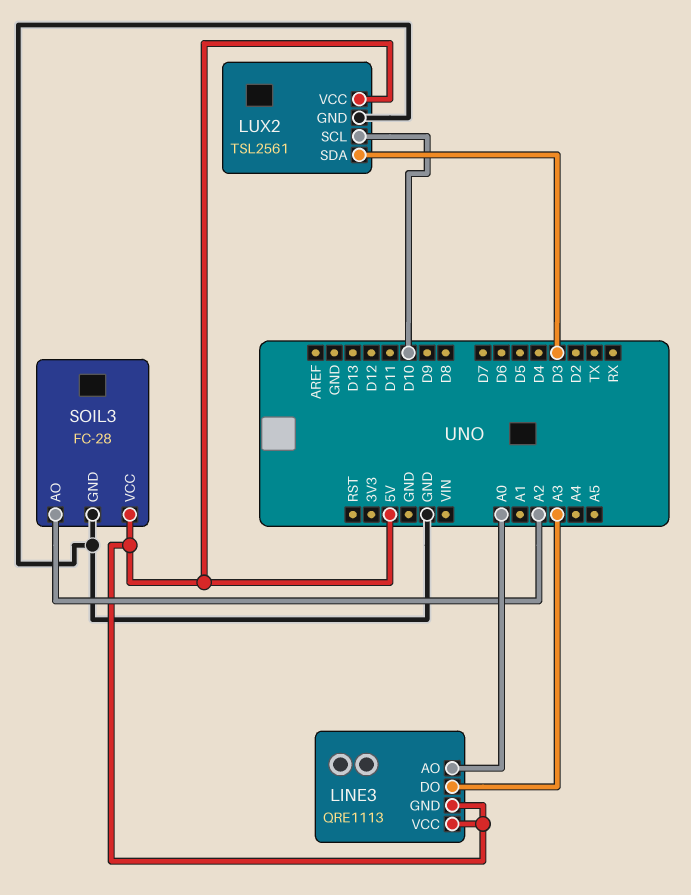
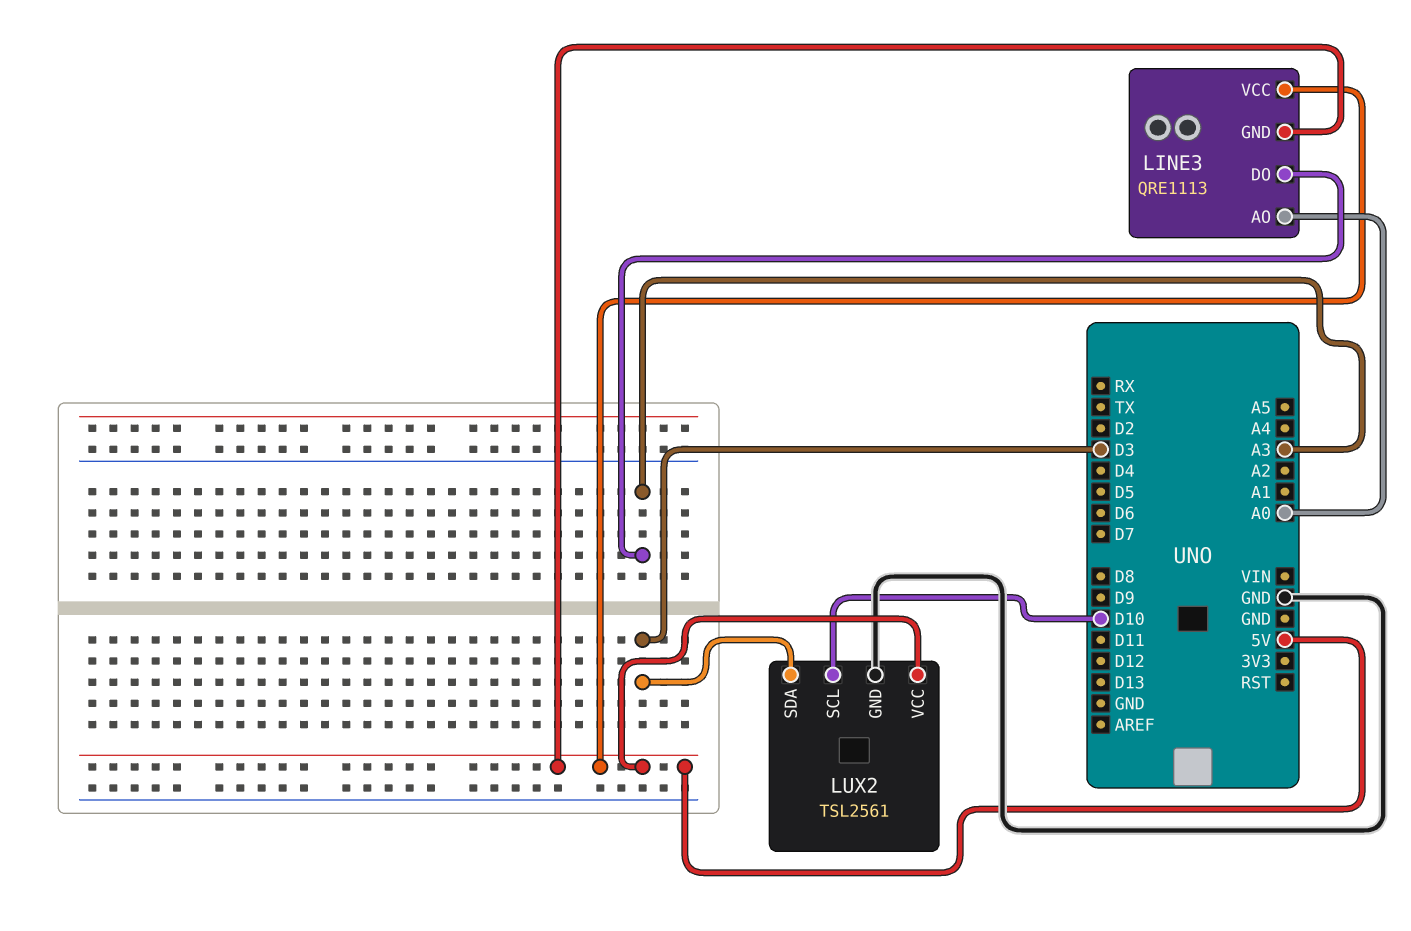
SOIL3: FC-28 -> none
SOIL3 pin AO: A2 -> none
SOIL3 pin GND: GND -> none
SOIL3 pin VCC: 5V -> none

